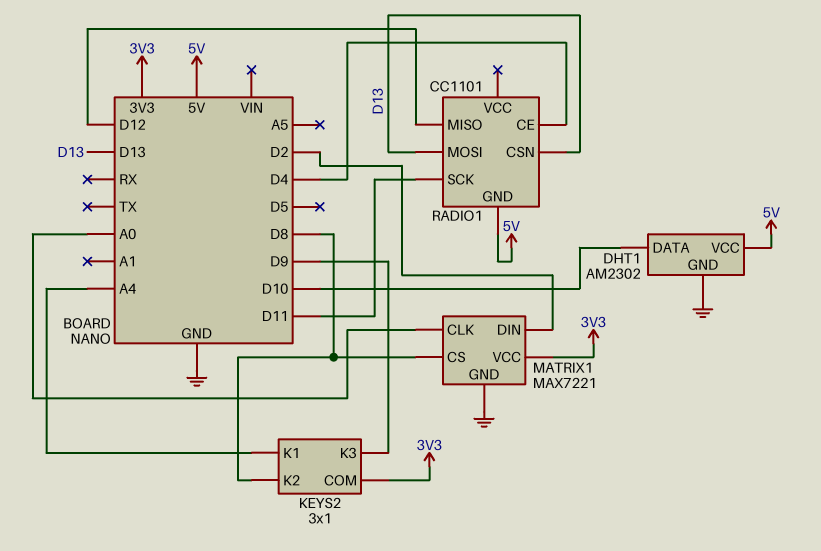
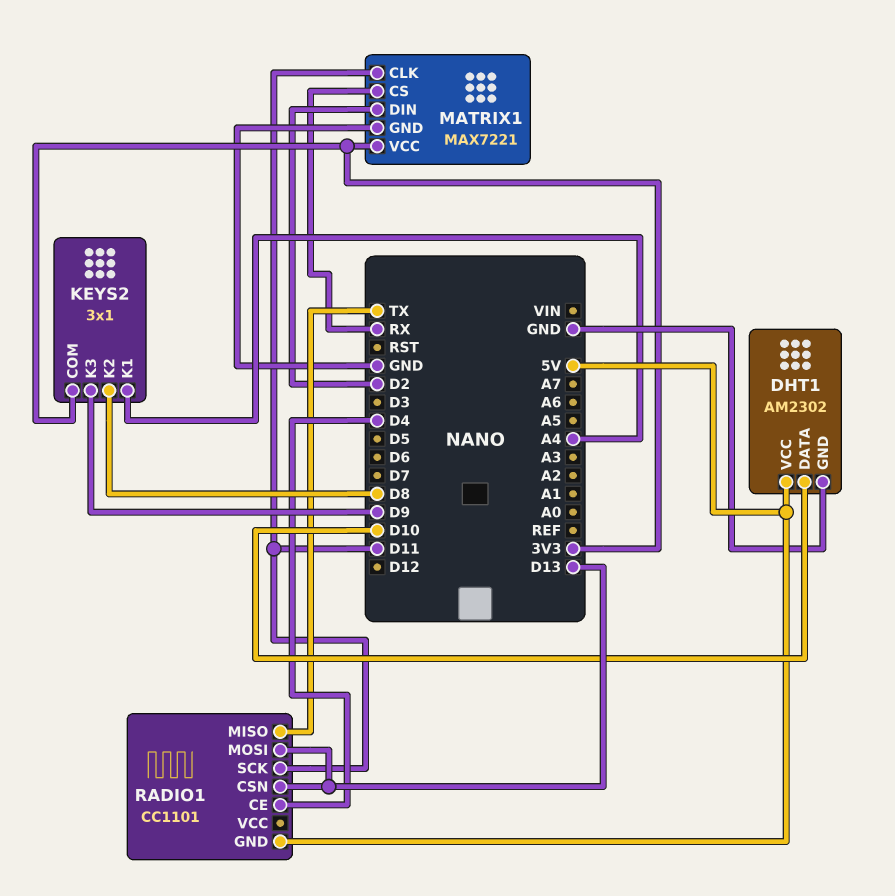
MATRIX1 pin CLK: A0 -> D11
MATRIX1 pin CS: D8 -> RX
RADIO1 pin MISO: D12 -> TX

